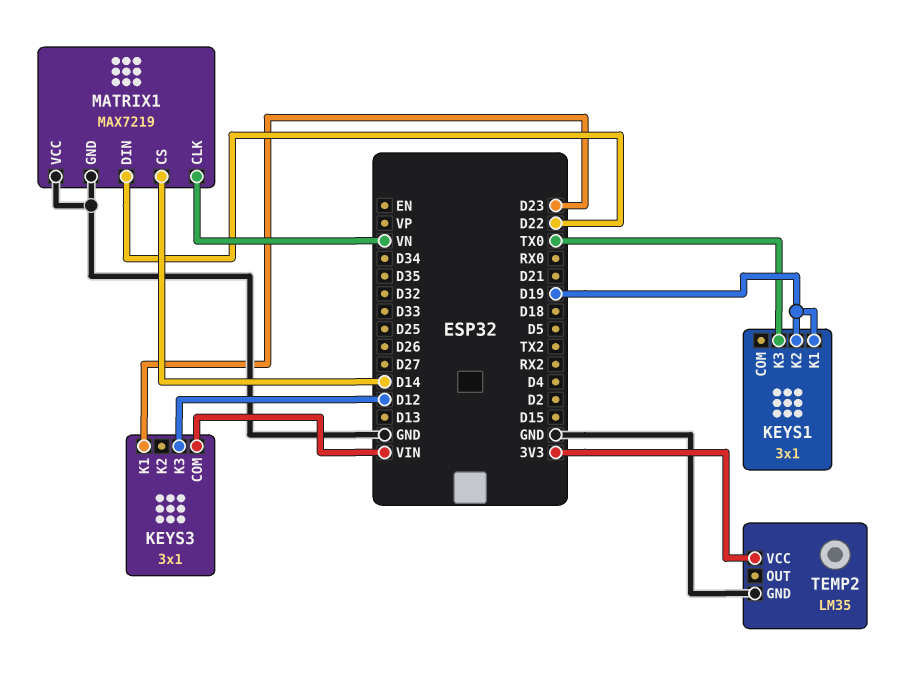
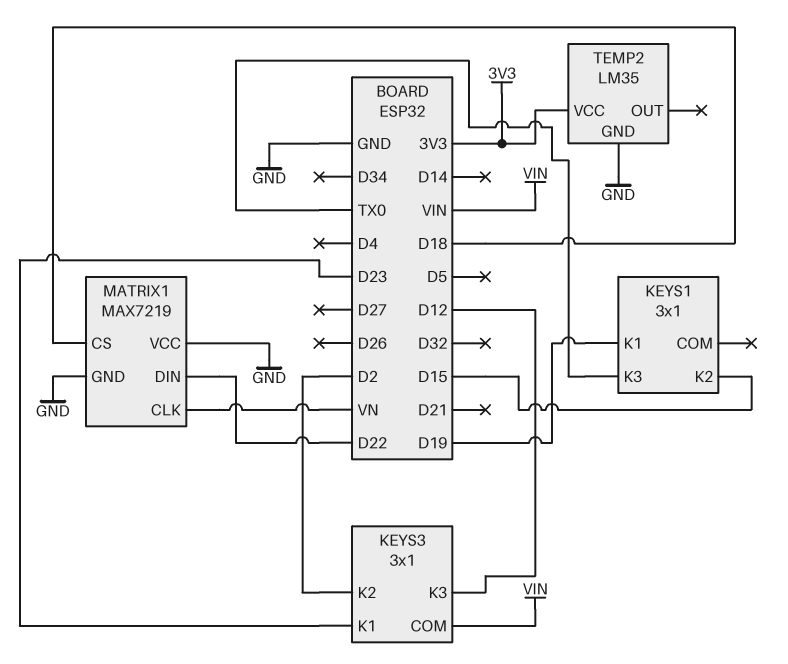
KEYS1 pin K2: D19 -> D15
KEYS3 pin K2: none -> D2
MATRIX1 pin CS: D14 -> D18

